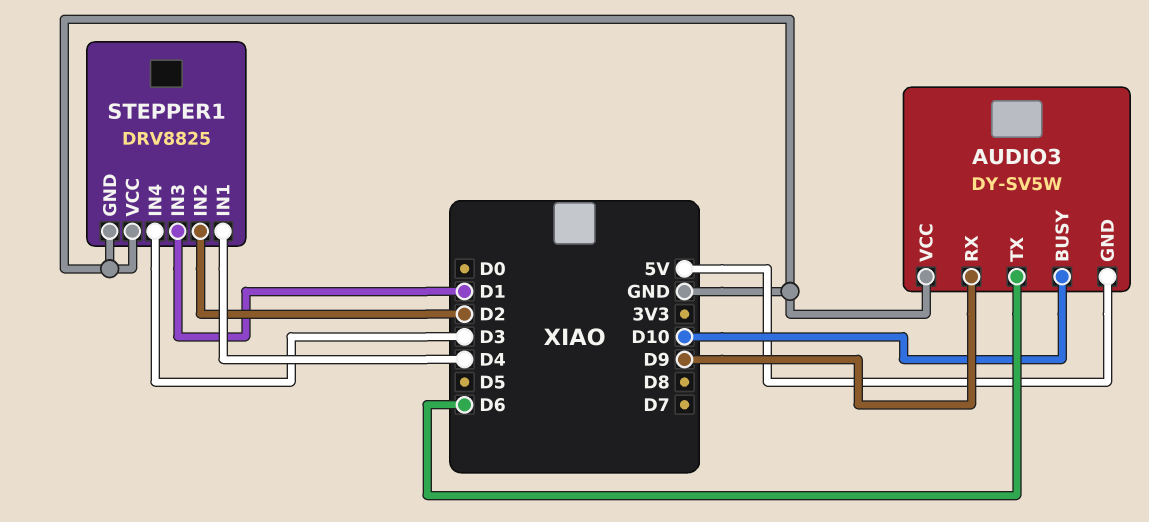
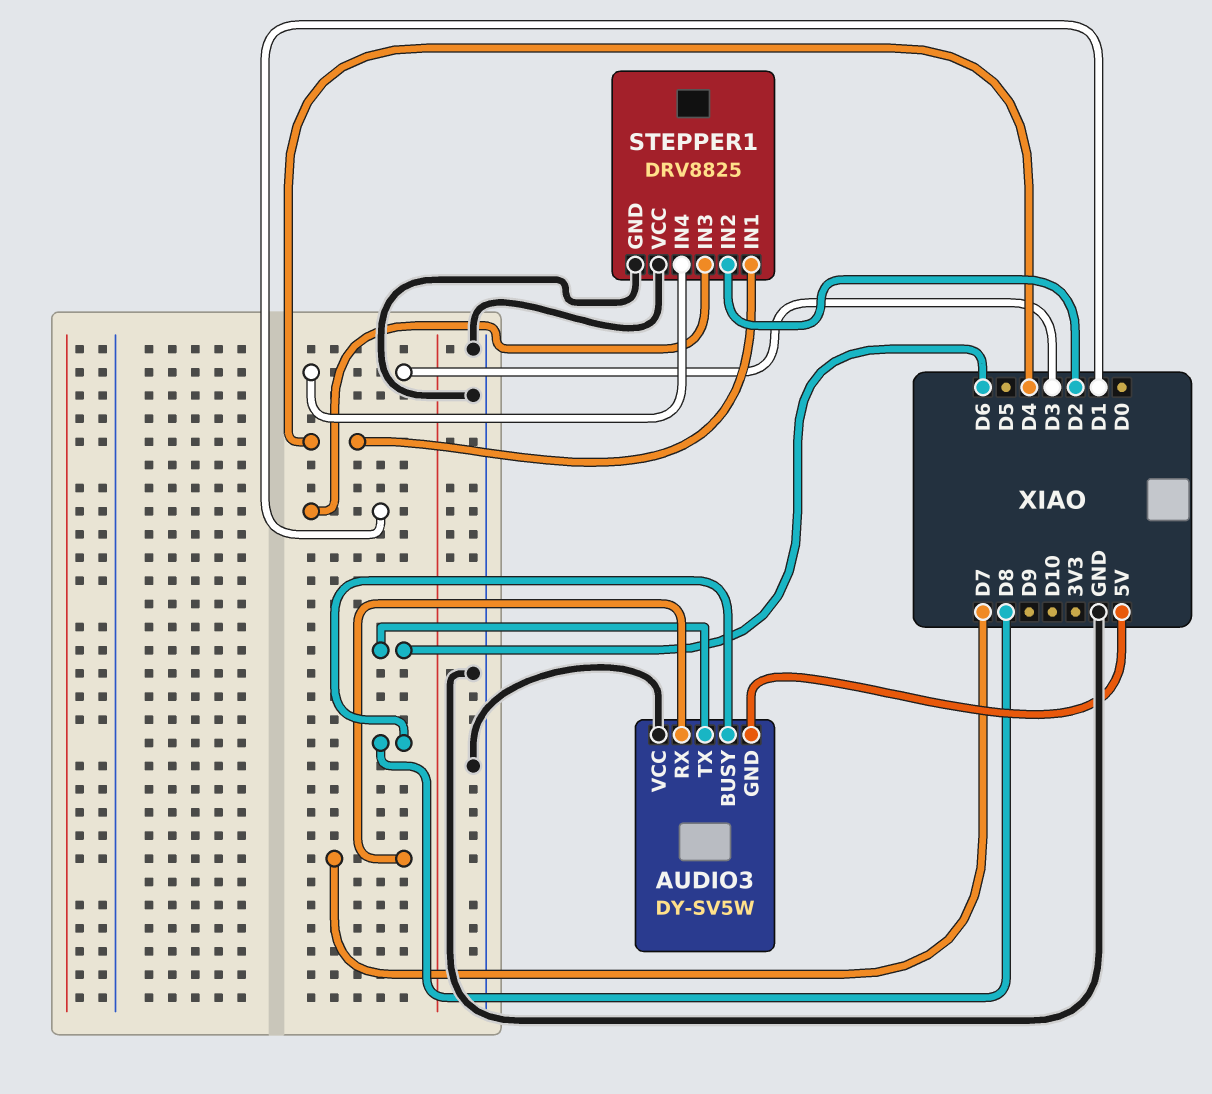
AUDIO3 pin BUSY: D10 -> D8
AUDIO3 pin RX: D9 -> D7

